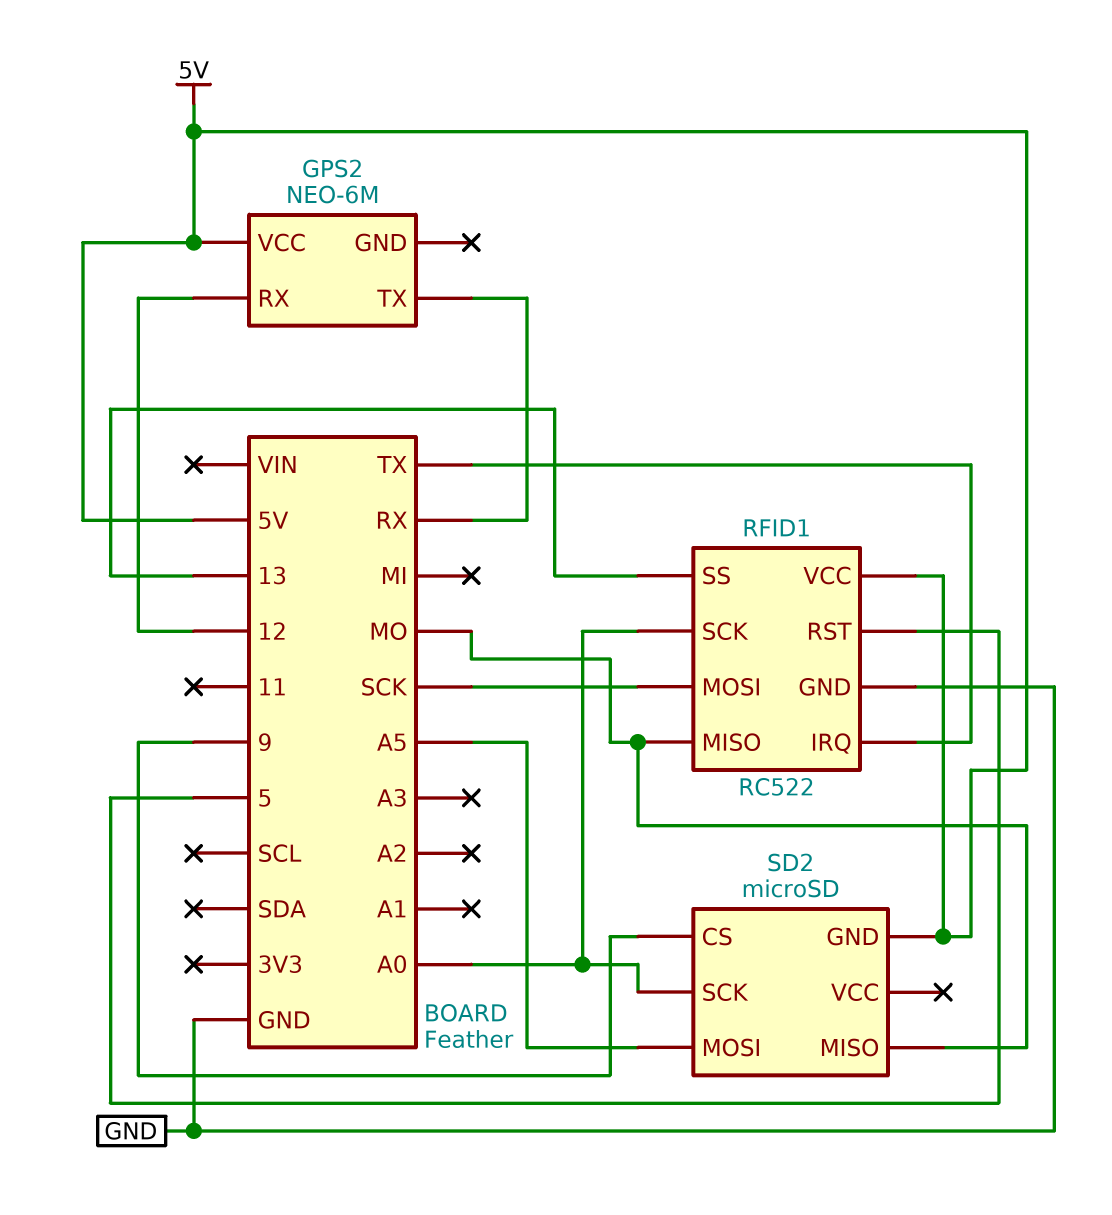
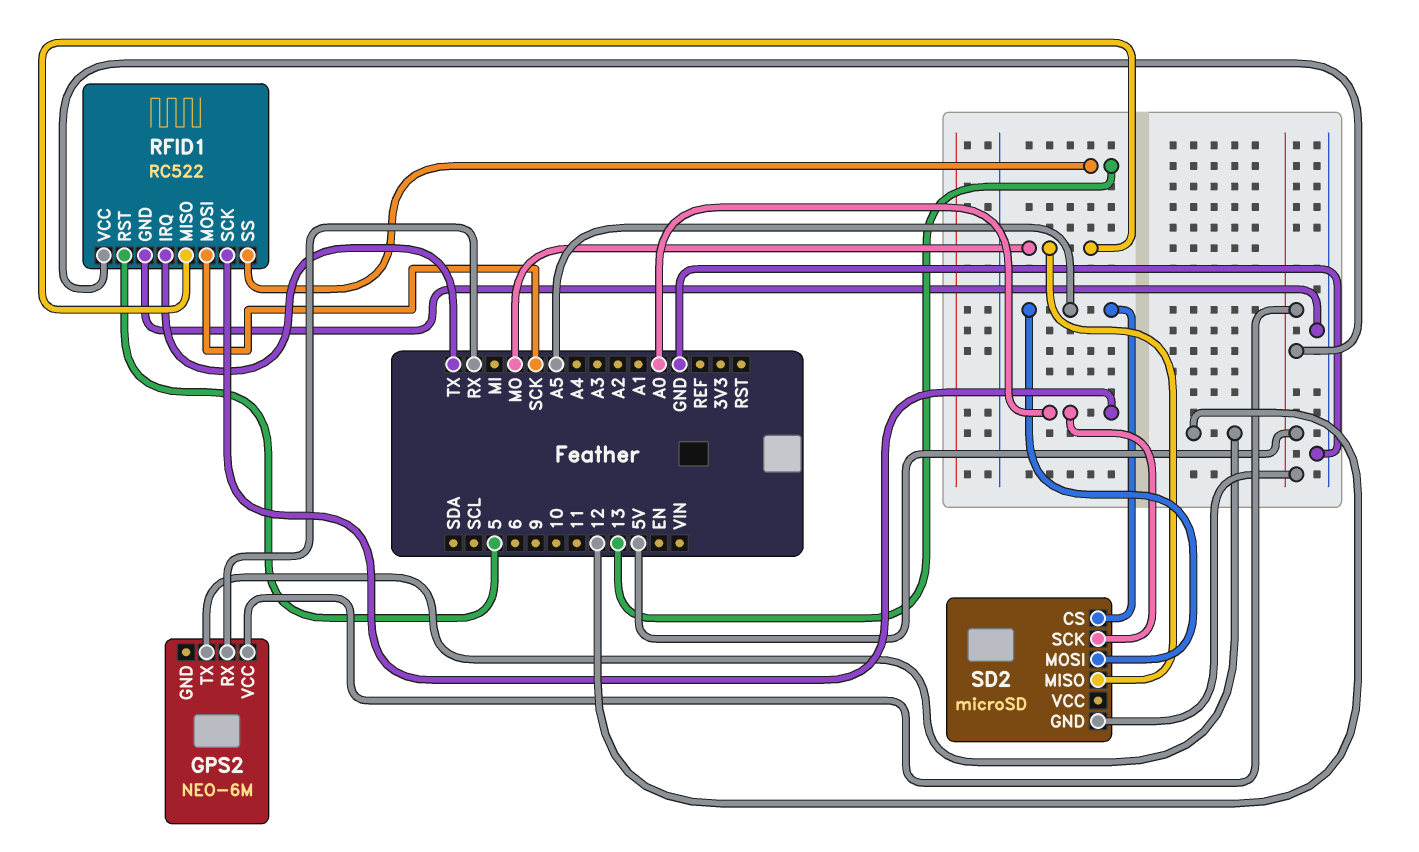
GPS2 pin RX: 12 -> RX
GPS2 pin TX: RX -> 12
SD2 pin CS: 9 -> A5

